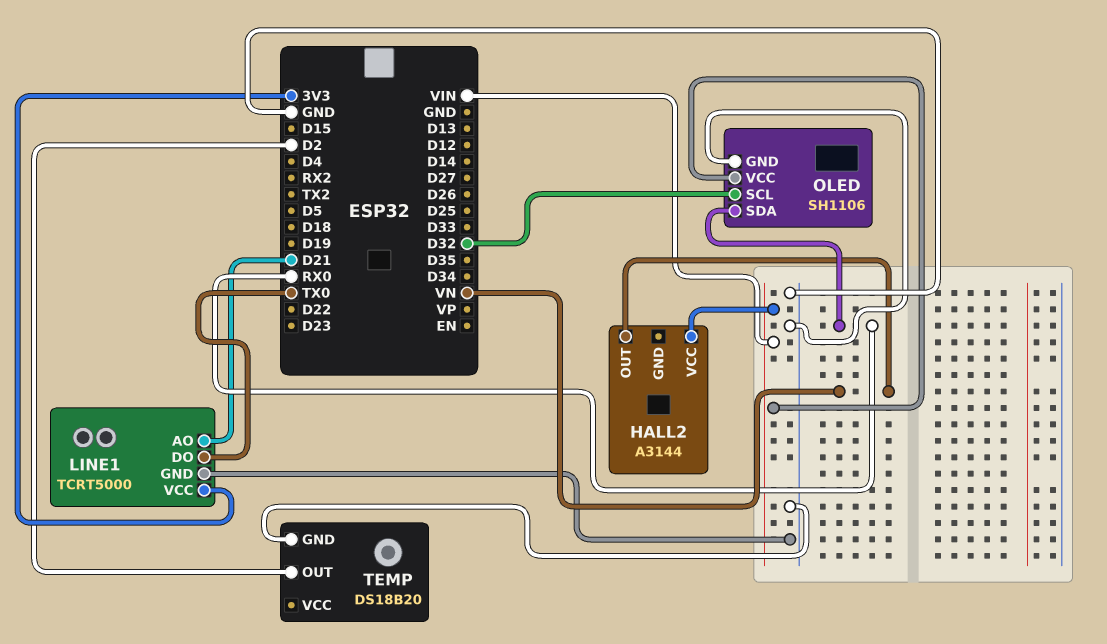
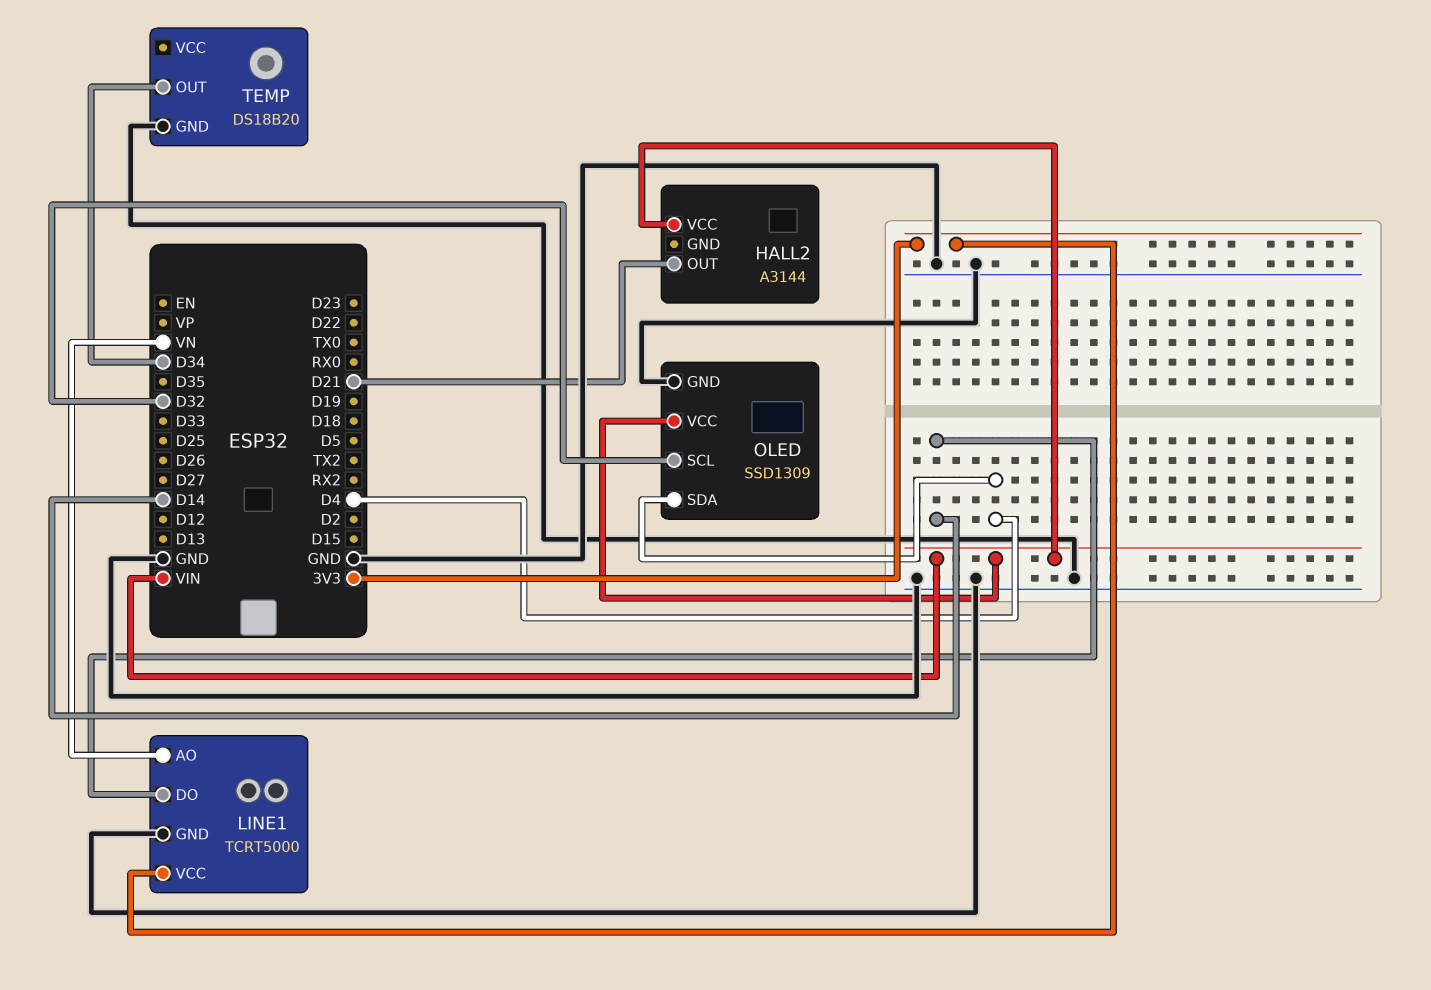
HALL2 pin OUT: VN -> D21
LINE1 pin AO: D21 -> VN
LINE1 pin DO: TX0 -> D14
OLED: SH1106 -> SSD1309
OLED pin SDA: RX0 -> D4
TEMP pin OUT: D2 -> D34

